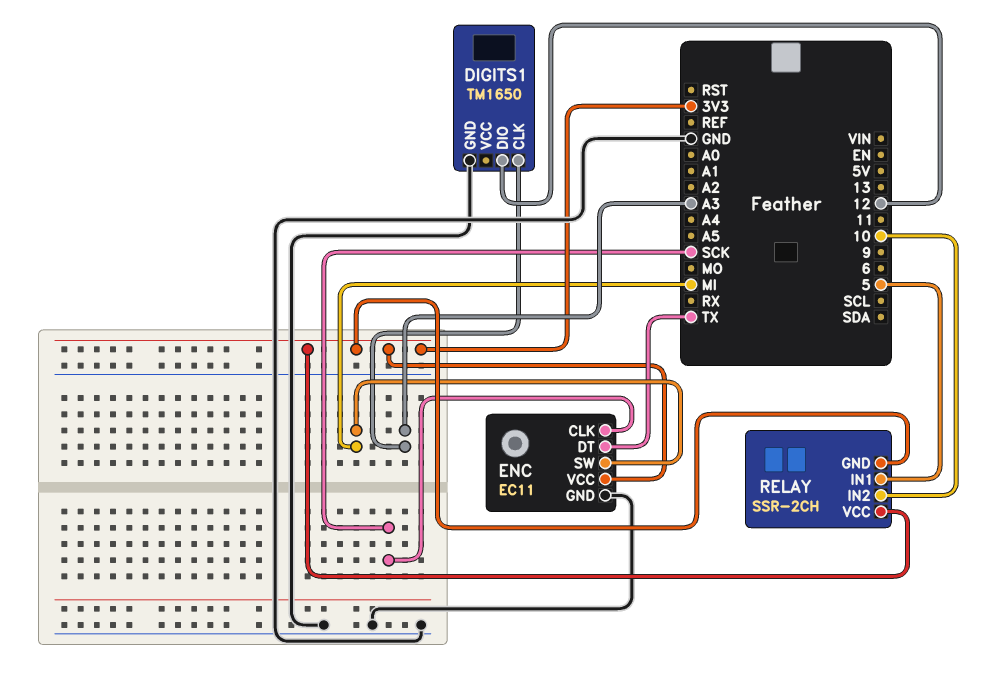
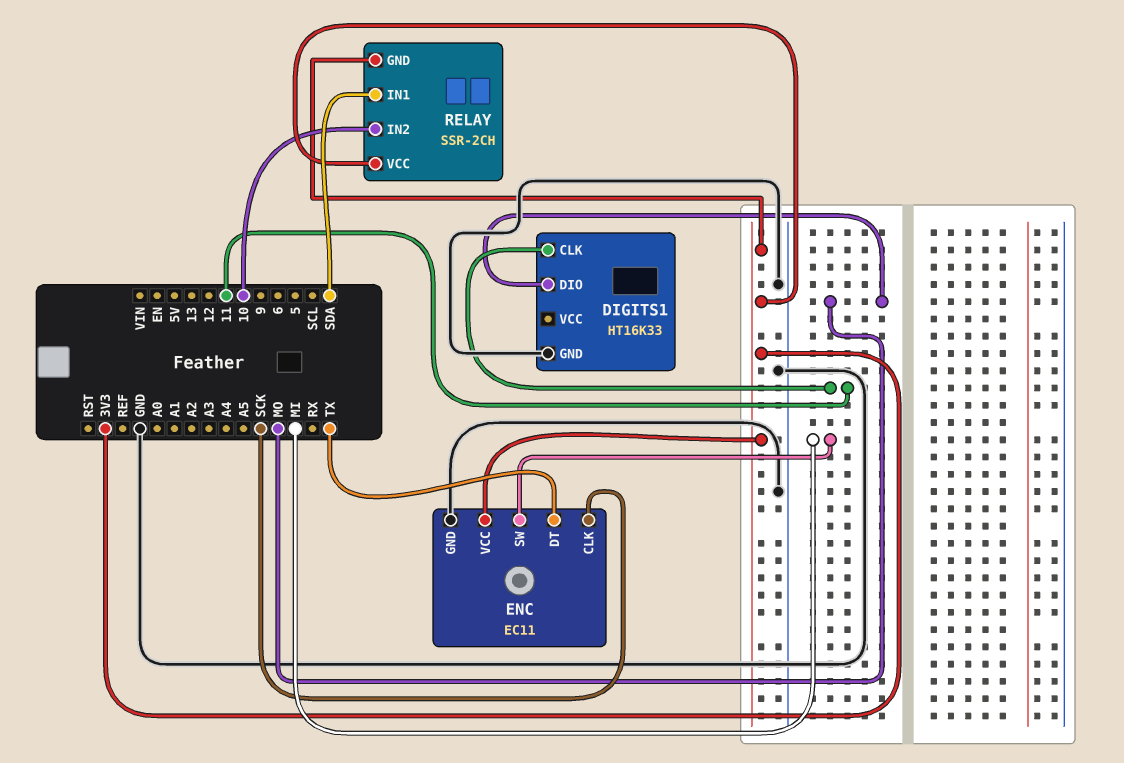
DIGITS1: TM1650 -> HT16K33
DIGITS1 pin CLK: A3 -> 11
DIGITS1 pin DIO: 12 -> MO
RELAY pin IN1: 5 -> SDA

